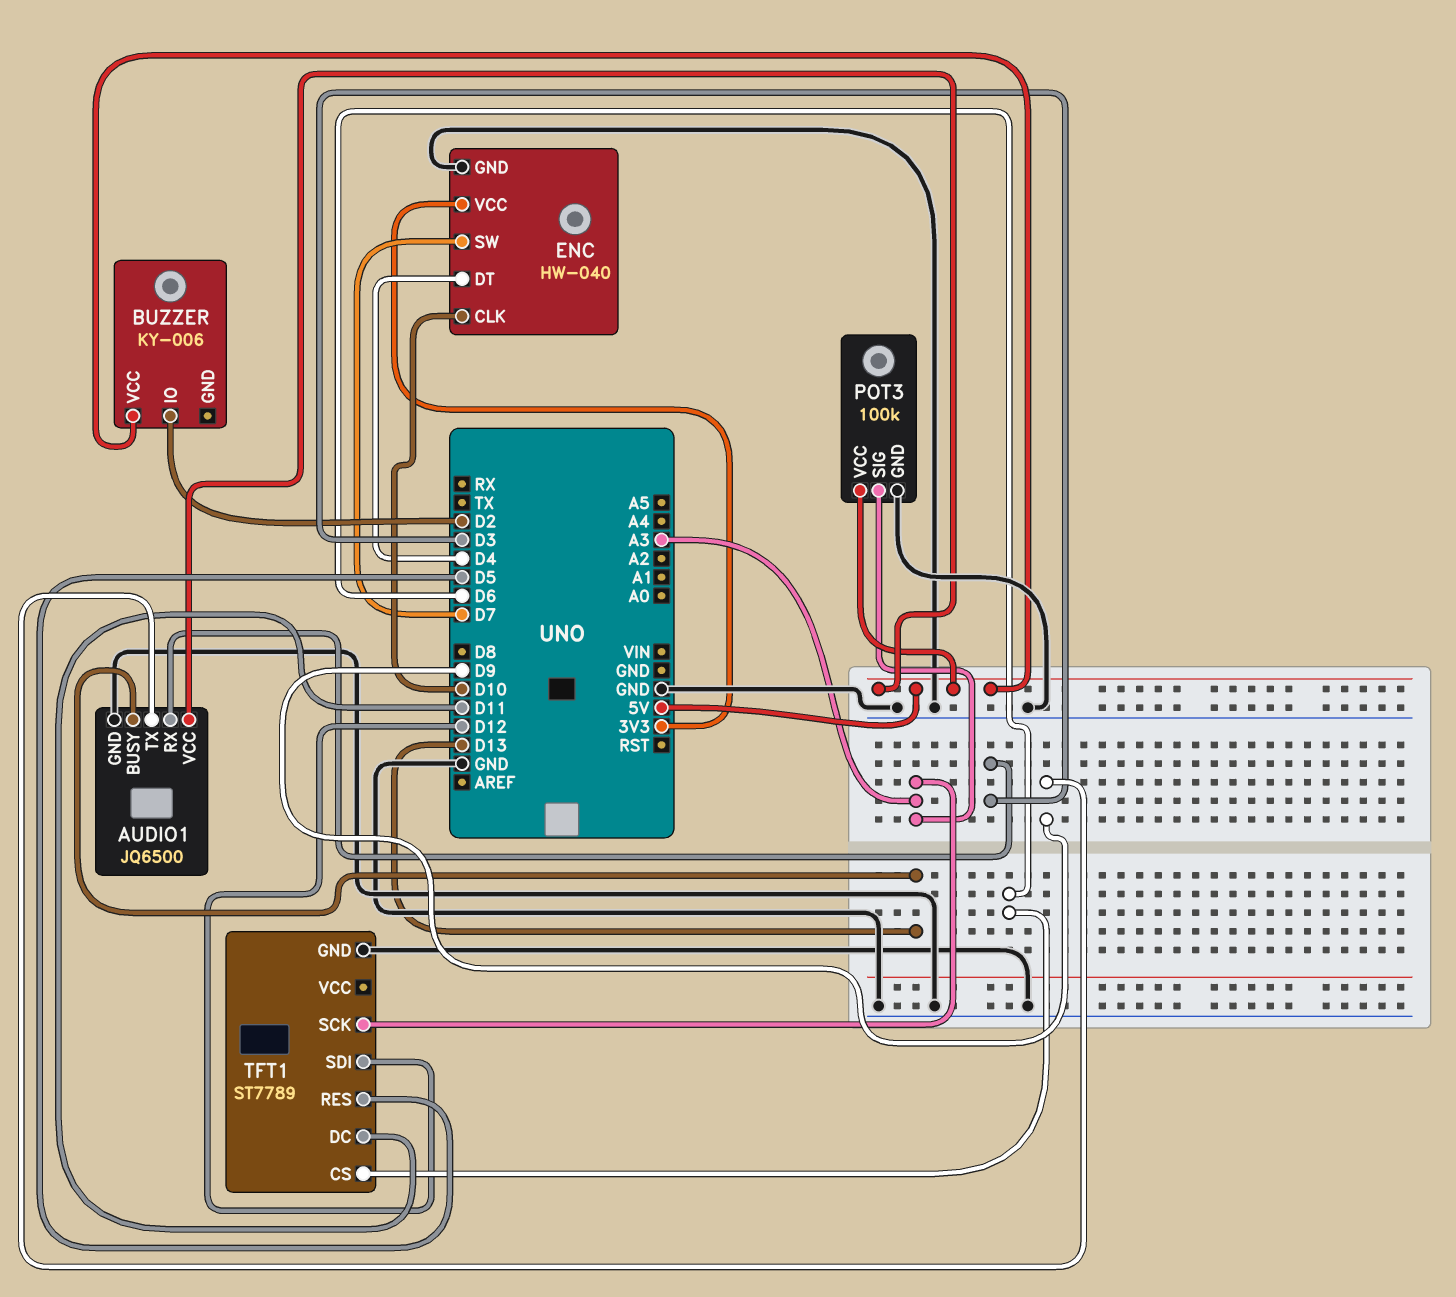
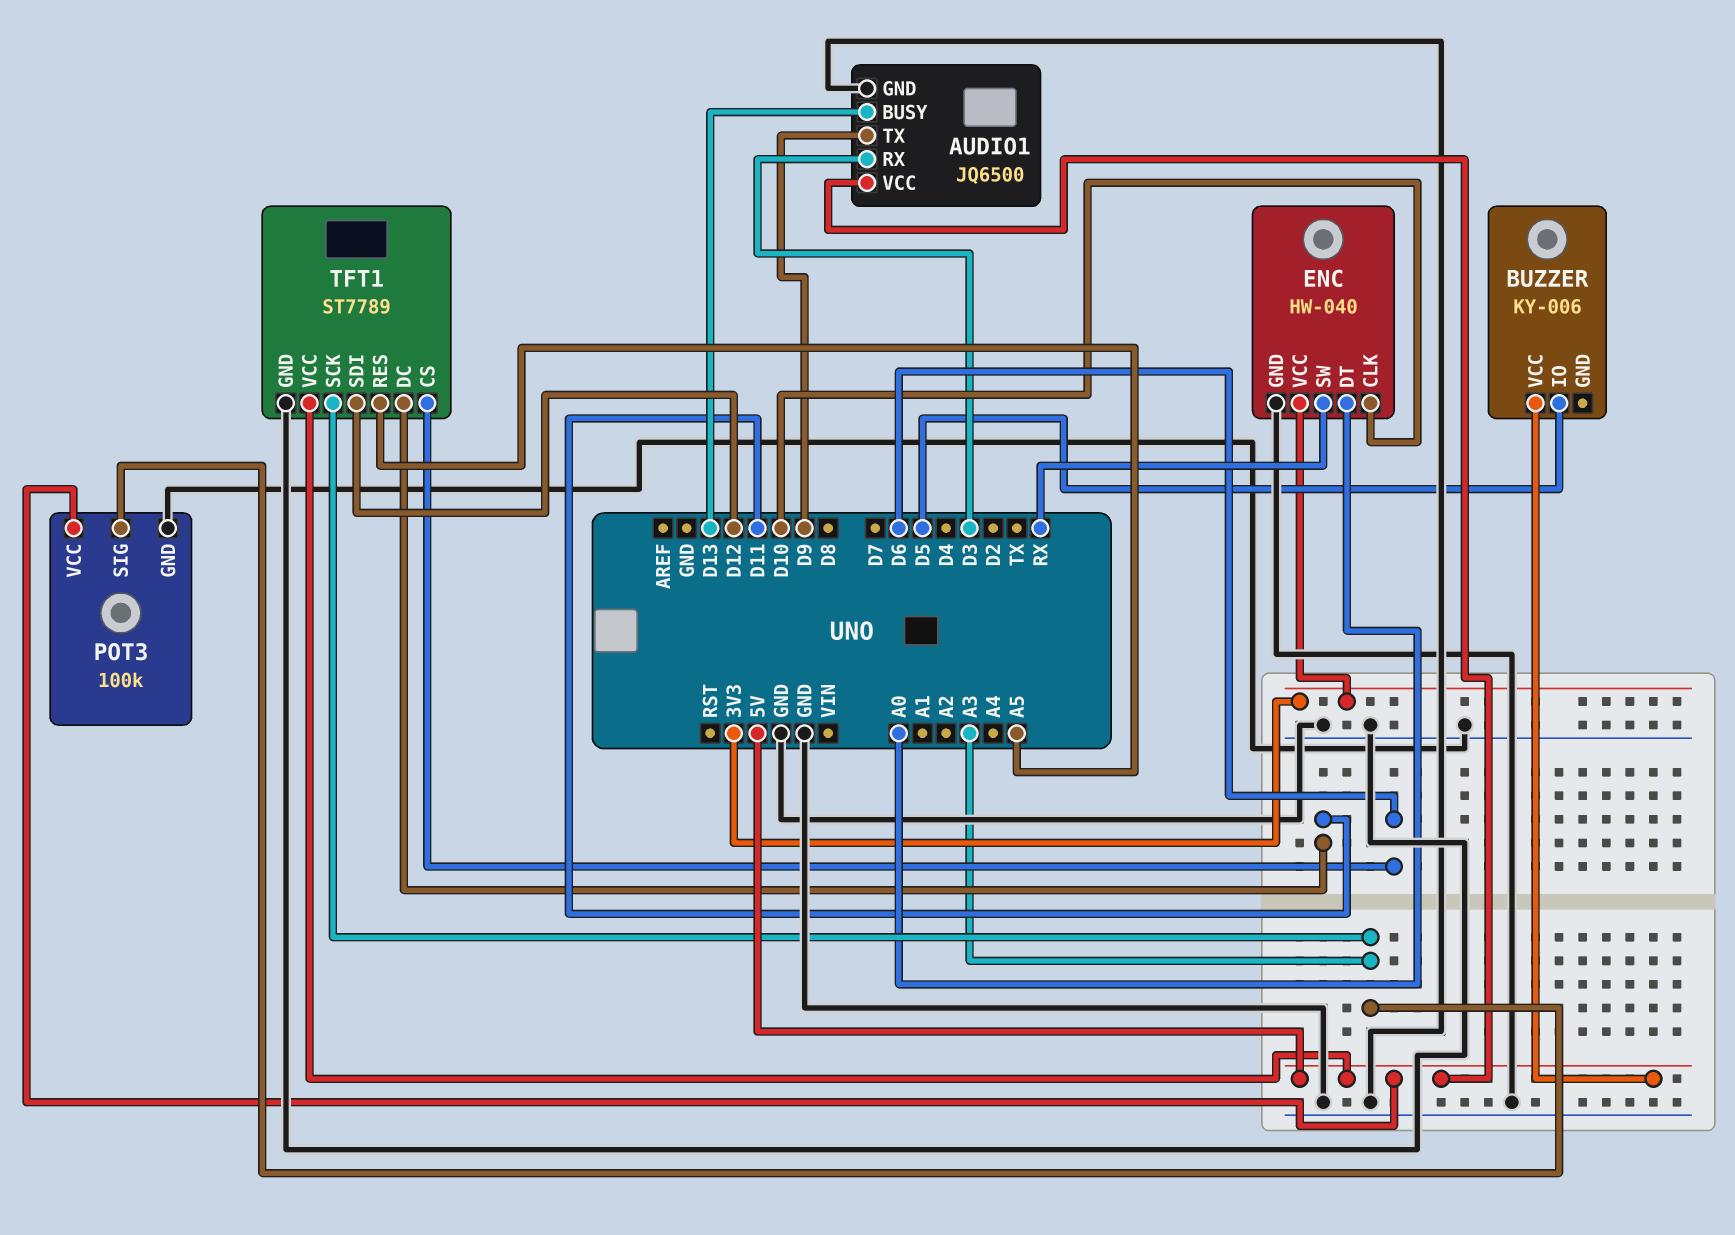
BUZZER pin IO: D2 -> D5
ENC pin DT: D4 -> A0
ENC pin SW: D7 -> RX
TFT1 pin RES: D5 -> A5
TFT1 pin VCC: none -> 5V

